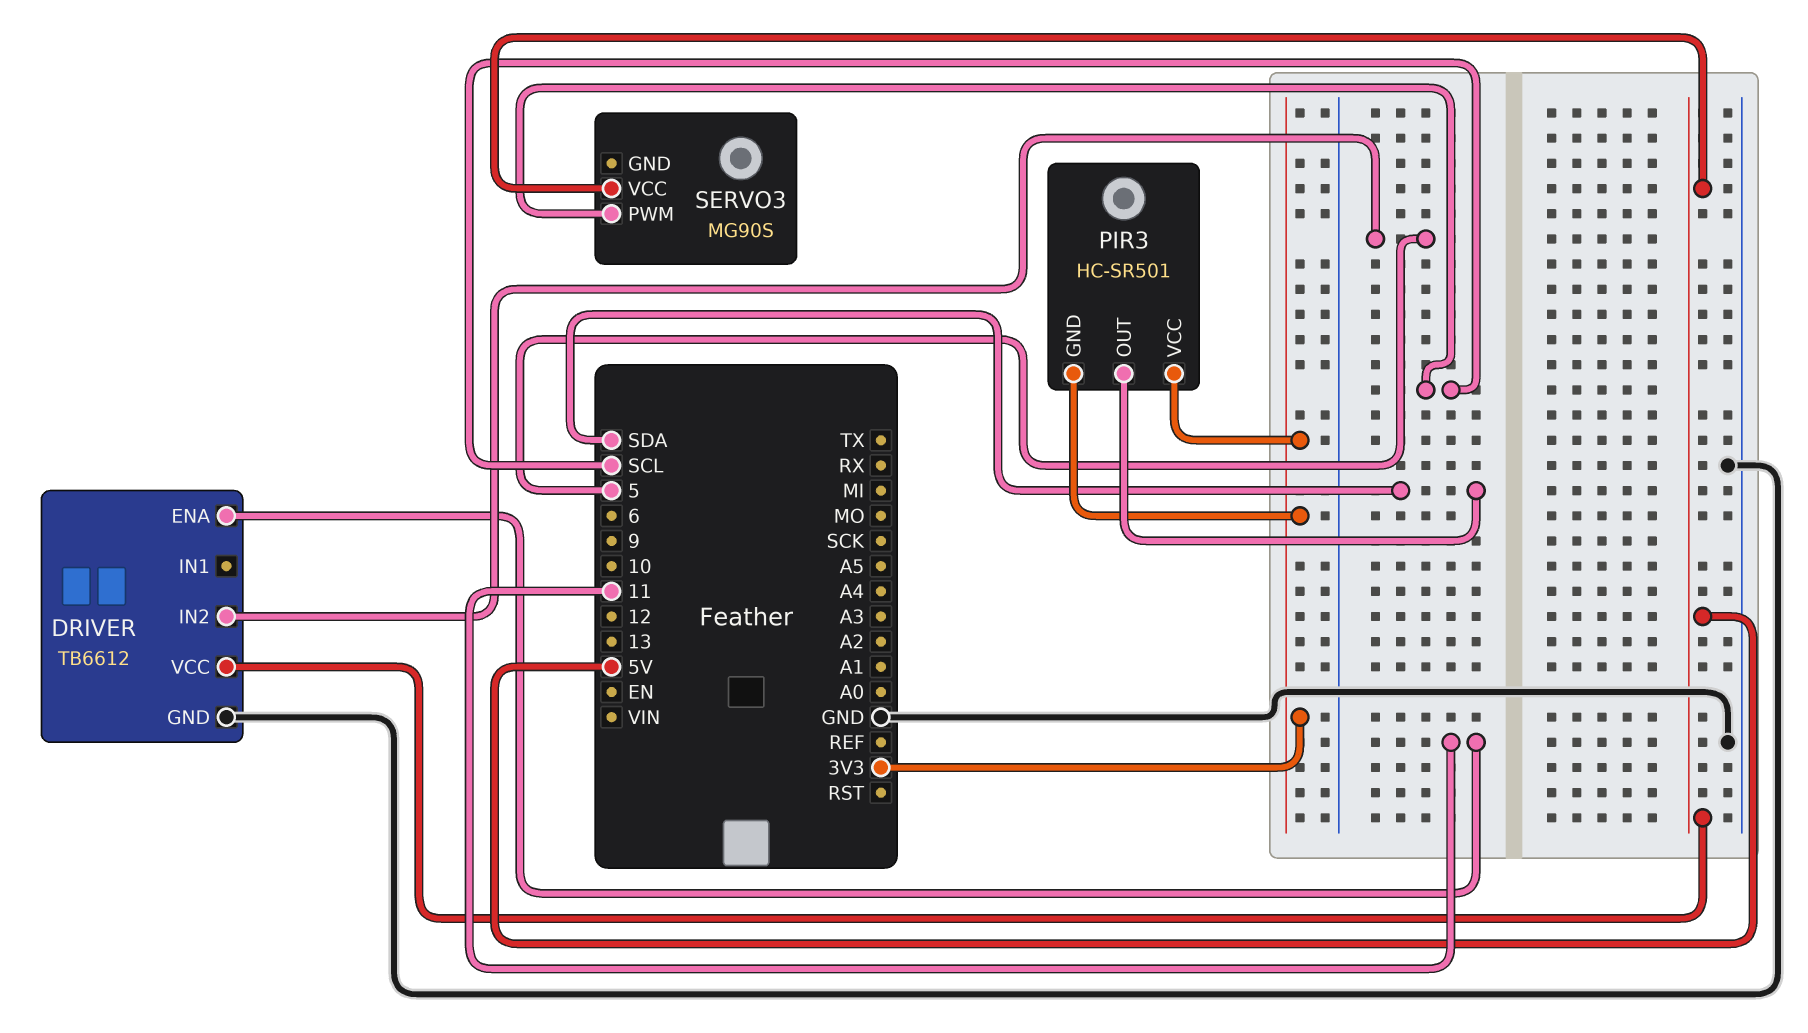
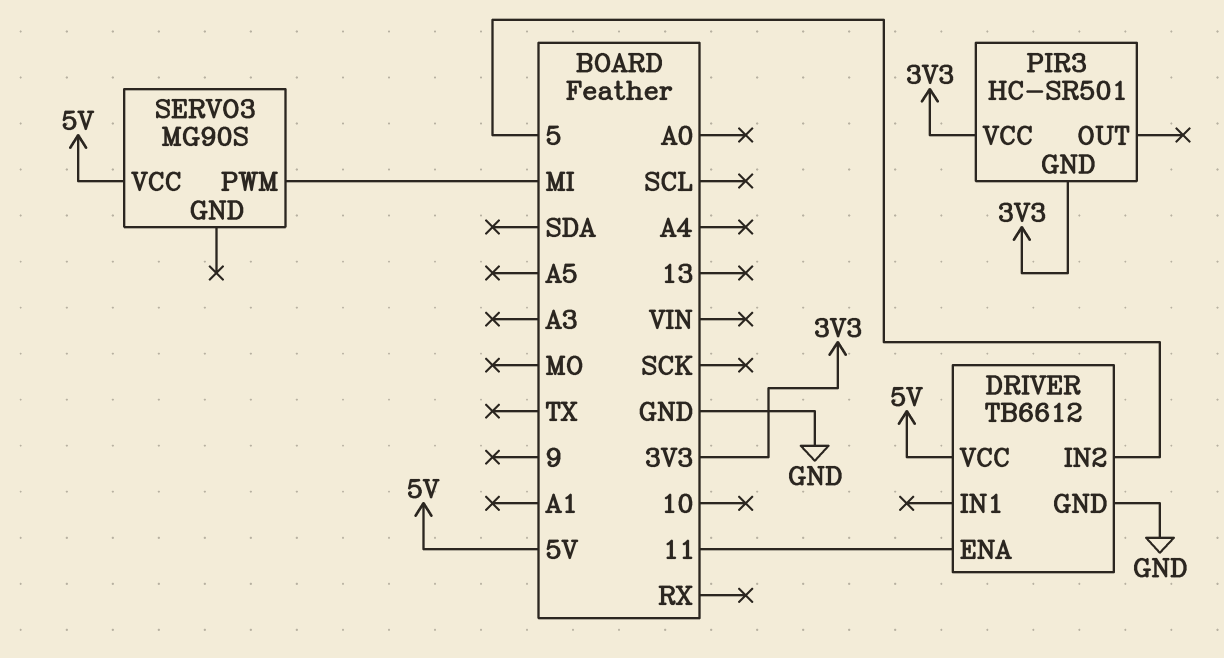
PIR3 pin OUT: SDA -> none
SERVO3 pin PWM: SCL -> MI

